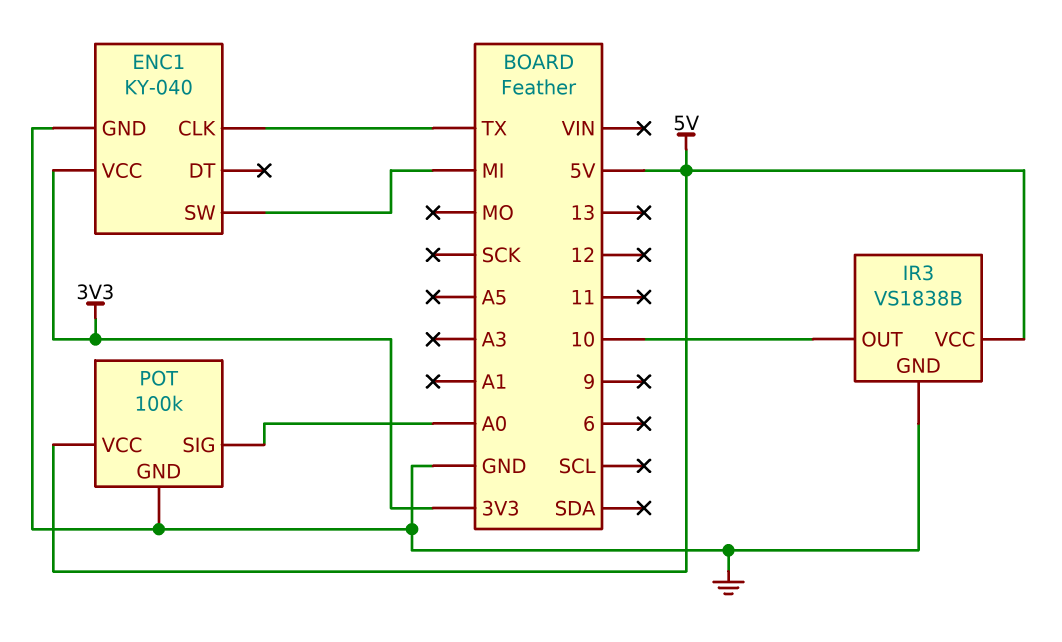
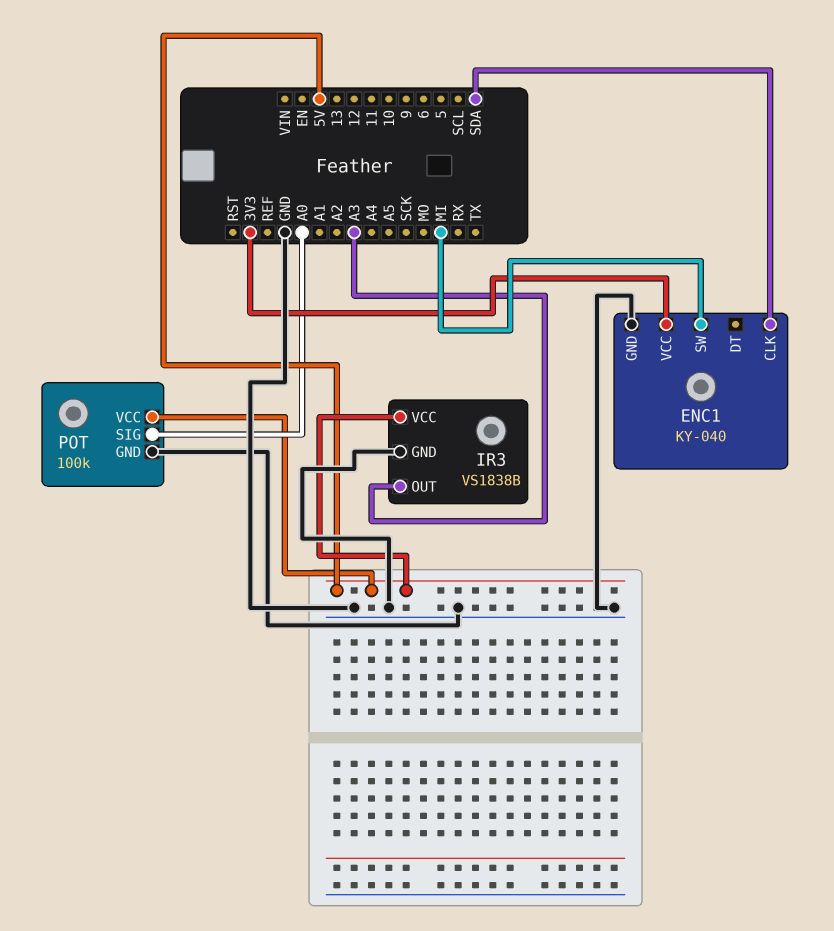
ENC1 pin CLK: TX -> SDA
IR3 pin OUT: 10 -> A3

